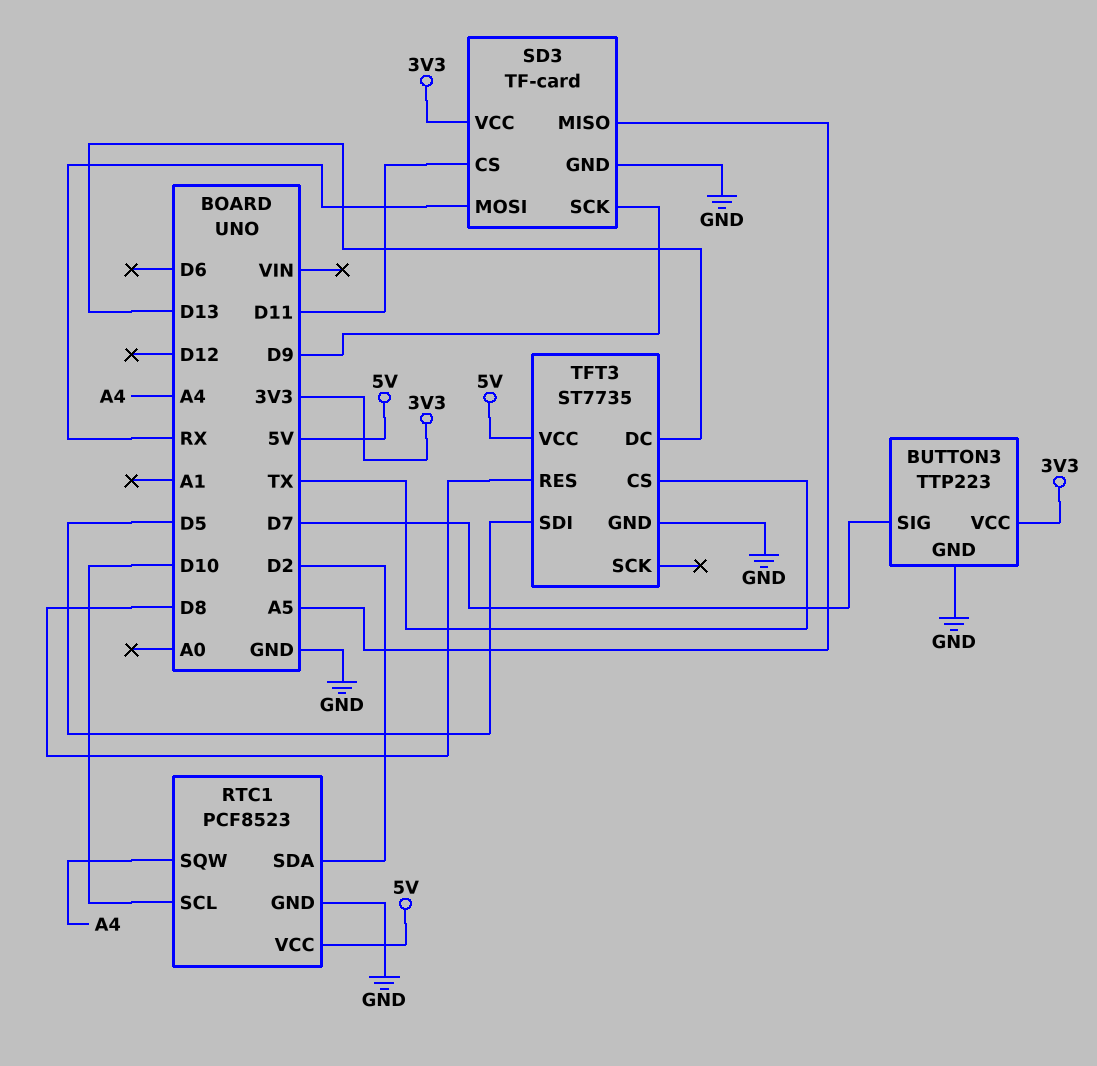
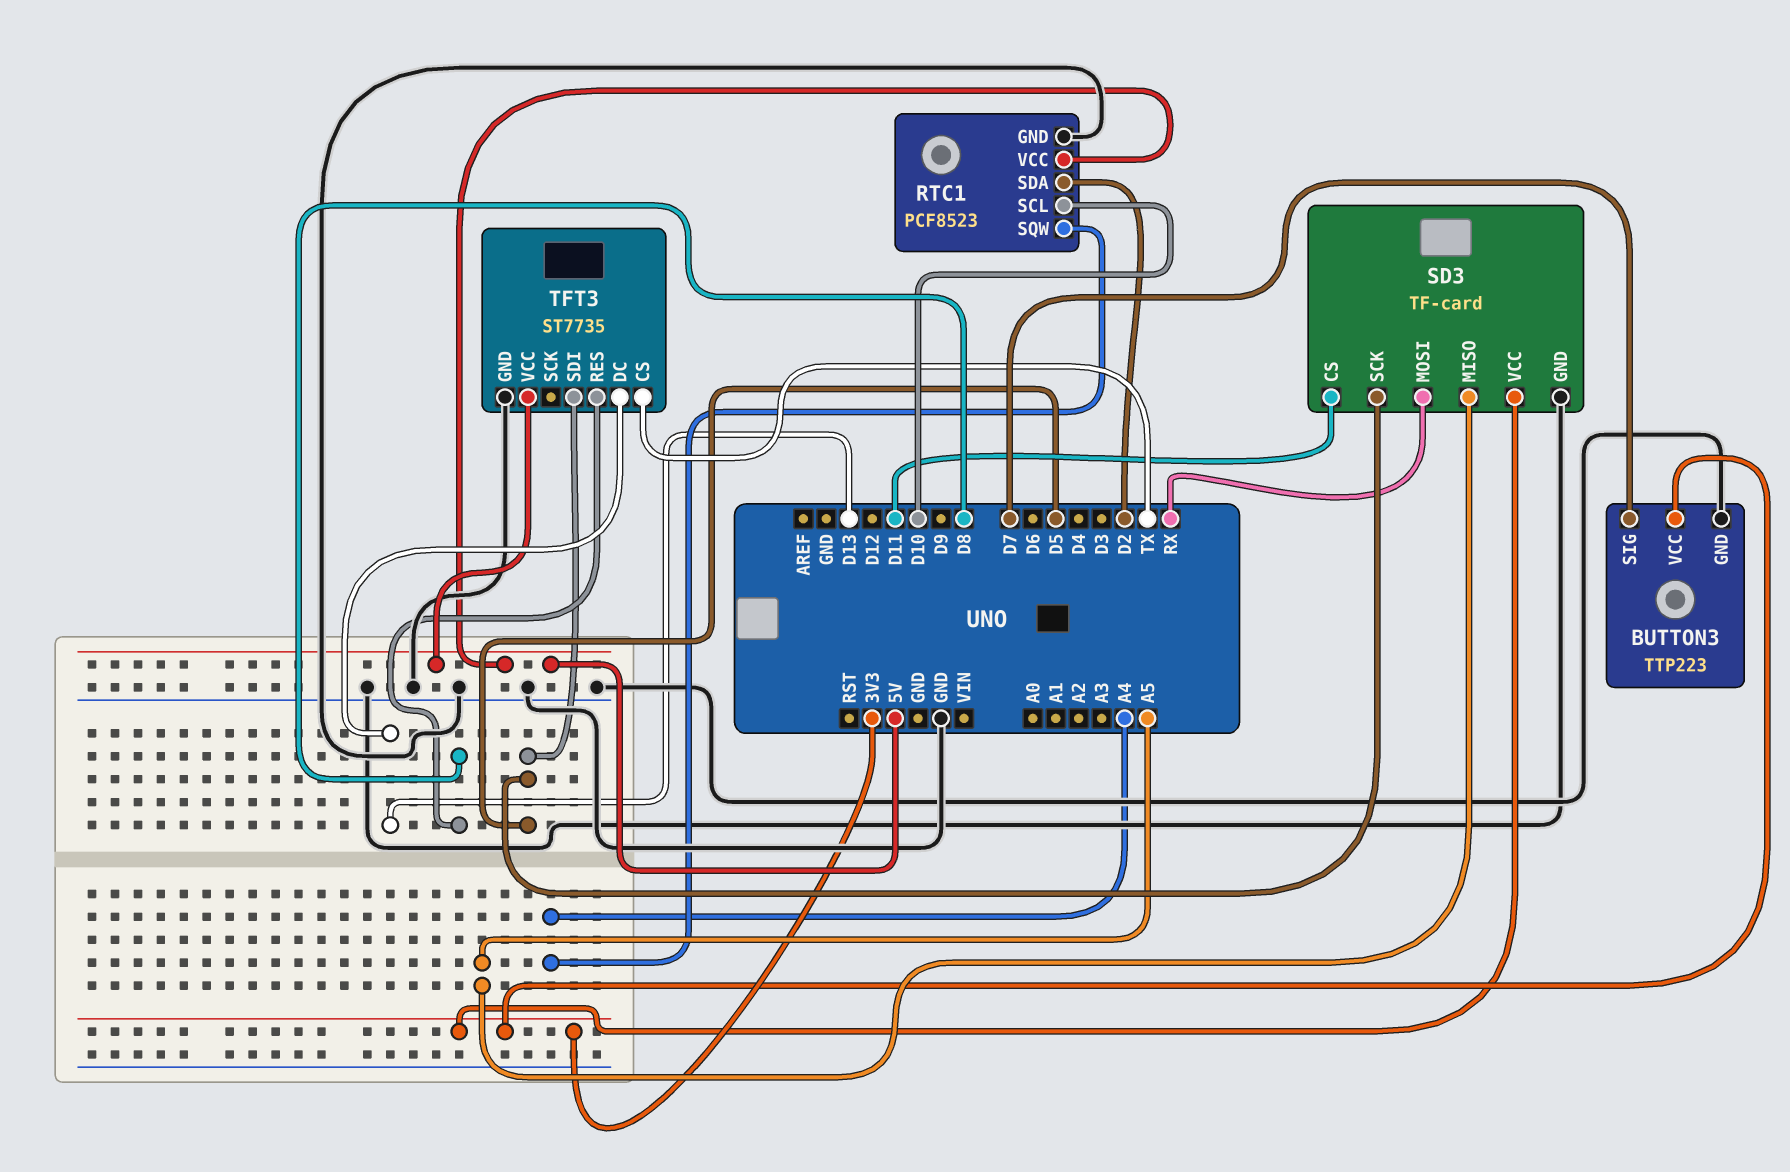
SD3 pin SCK: D9 -> D5

